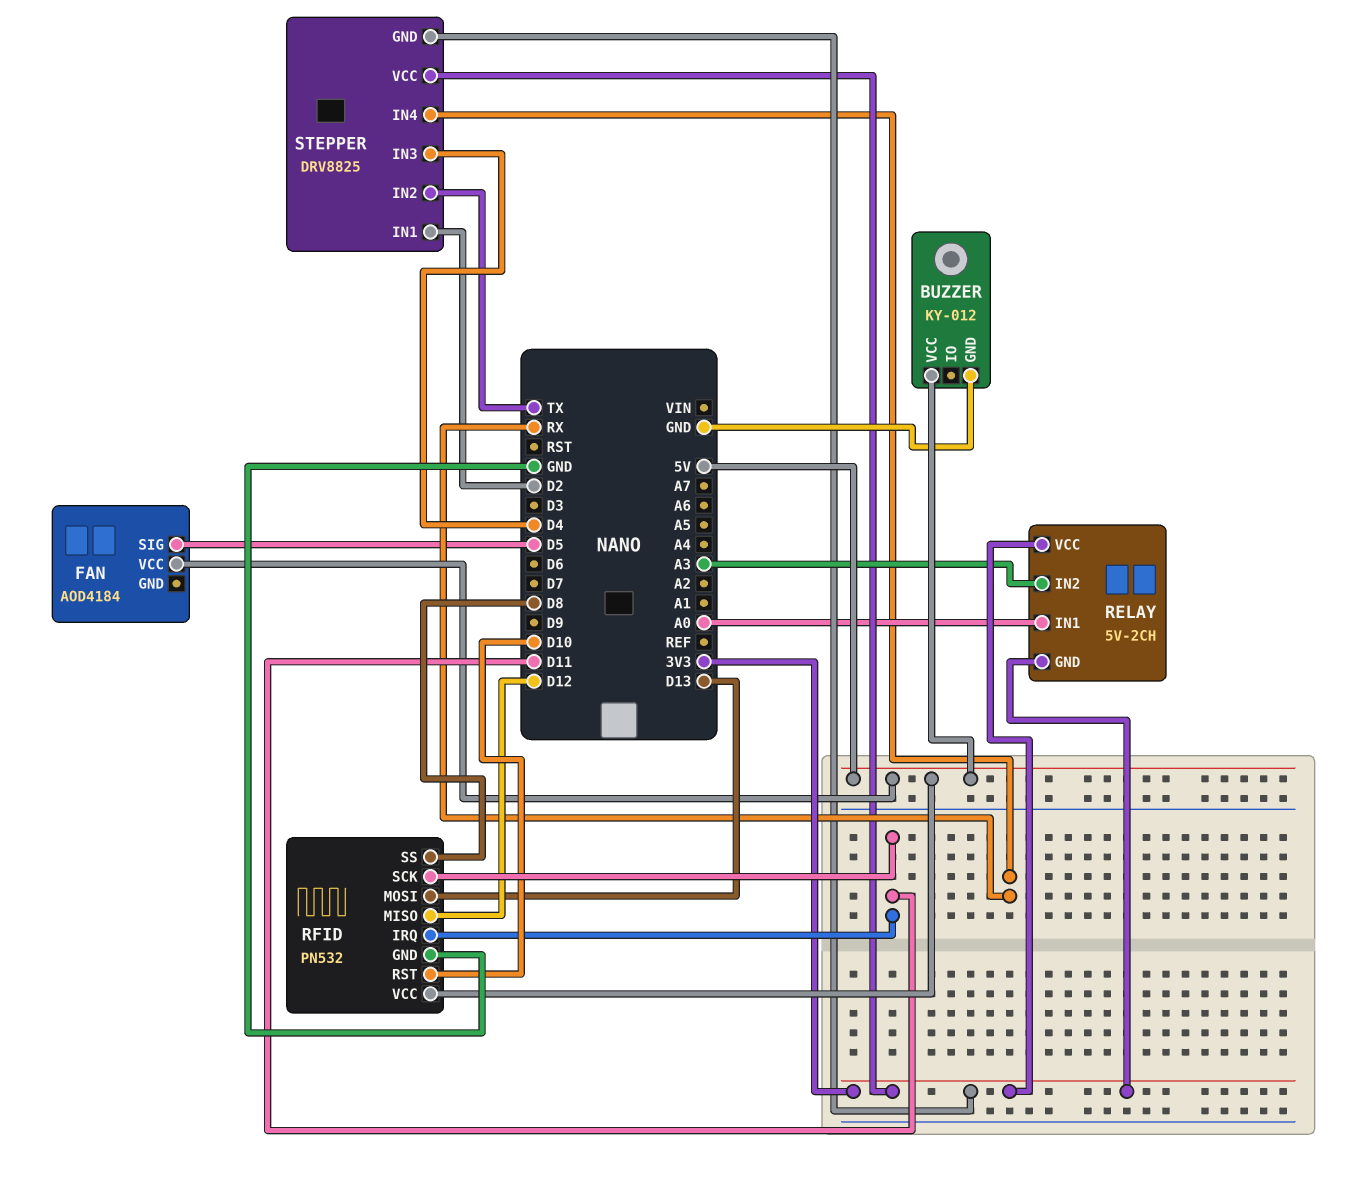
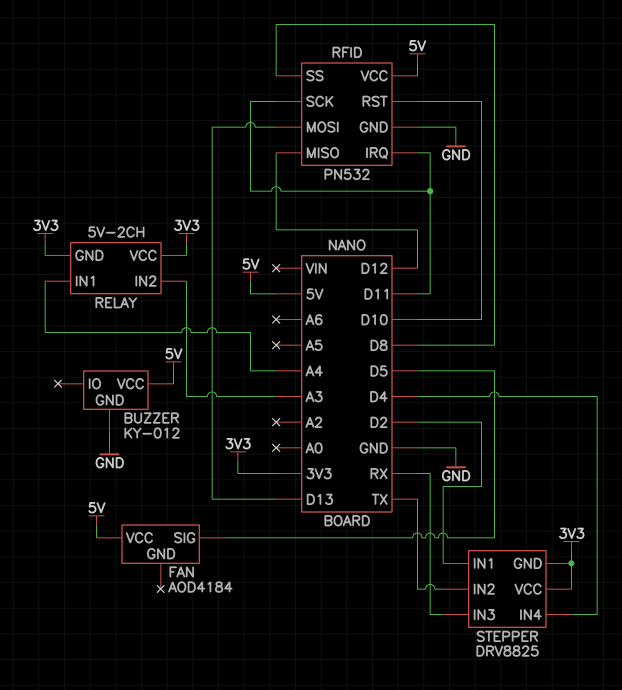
RELAY pin IN1: A0 -> A4
STEPPER pin IN3: D4 -> RX
STEPPER pin IN4: RX -> D4

